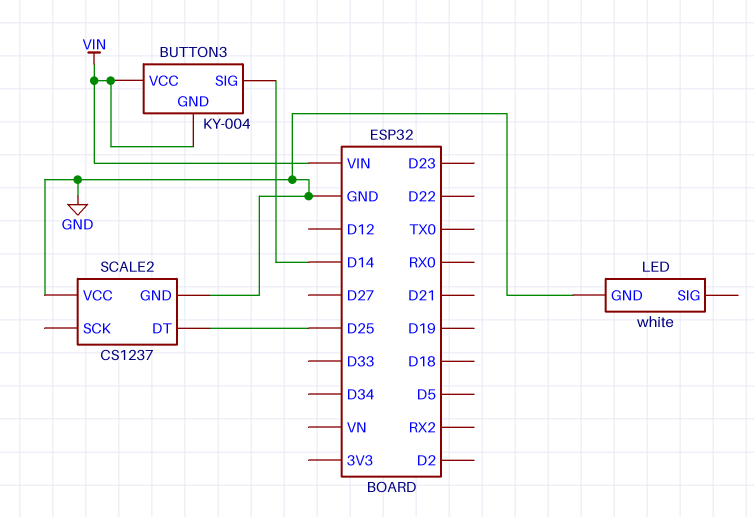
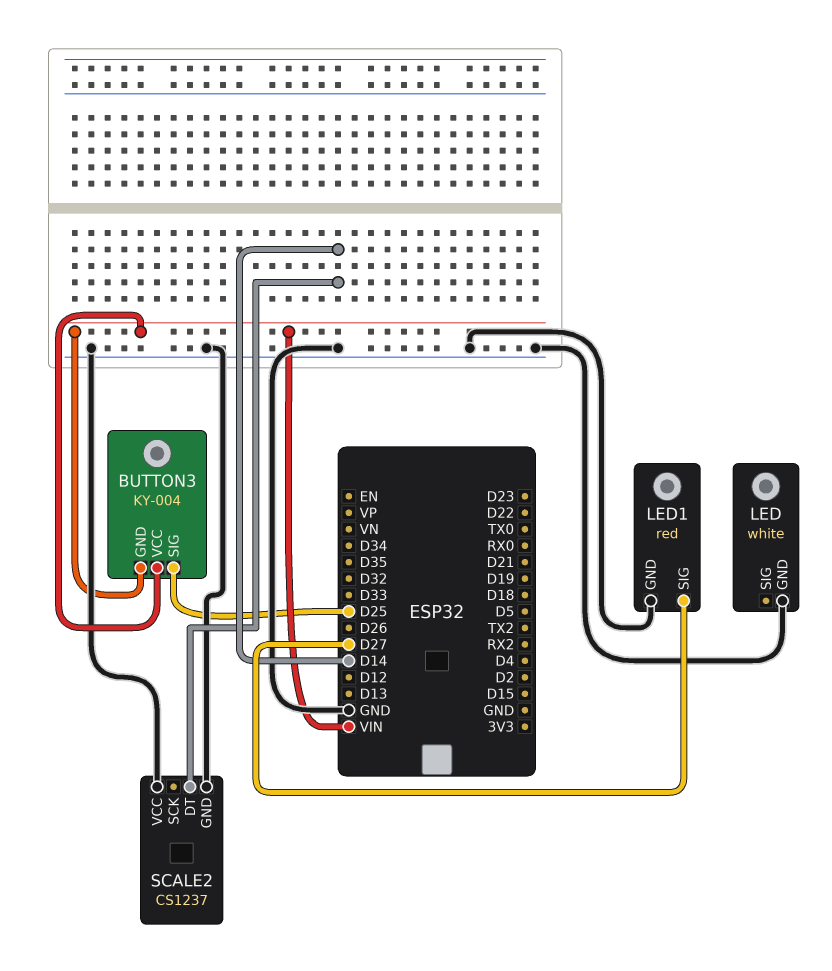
BUTTON3 pin SIG: D14 -> D25
LED1: none -> red
LED1 pin GND: none -> GND
LED1 pin SIG: none -> D27
SCALE2 pin DT: D25 -> D14

